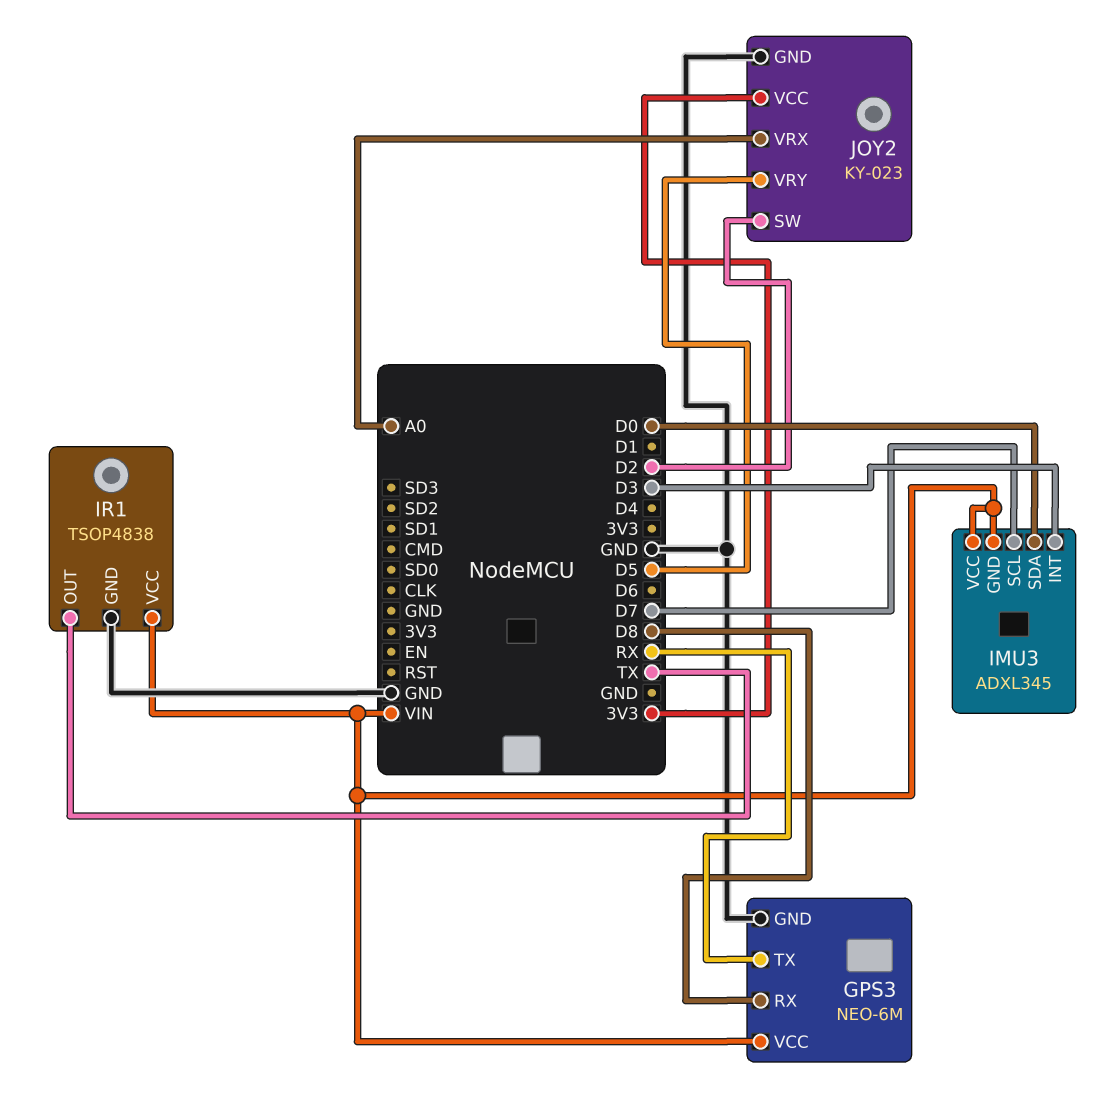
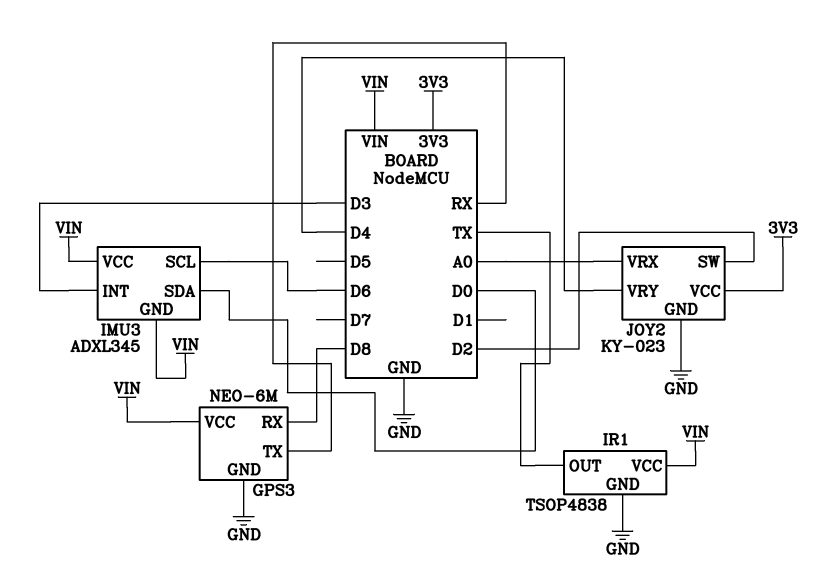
IMU3 pin SCL: D7 -> D6
JOY2 pin VRY: D5 -> D4

